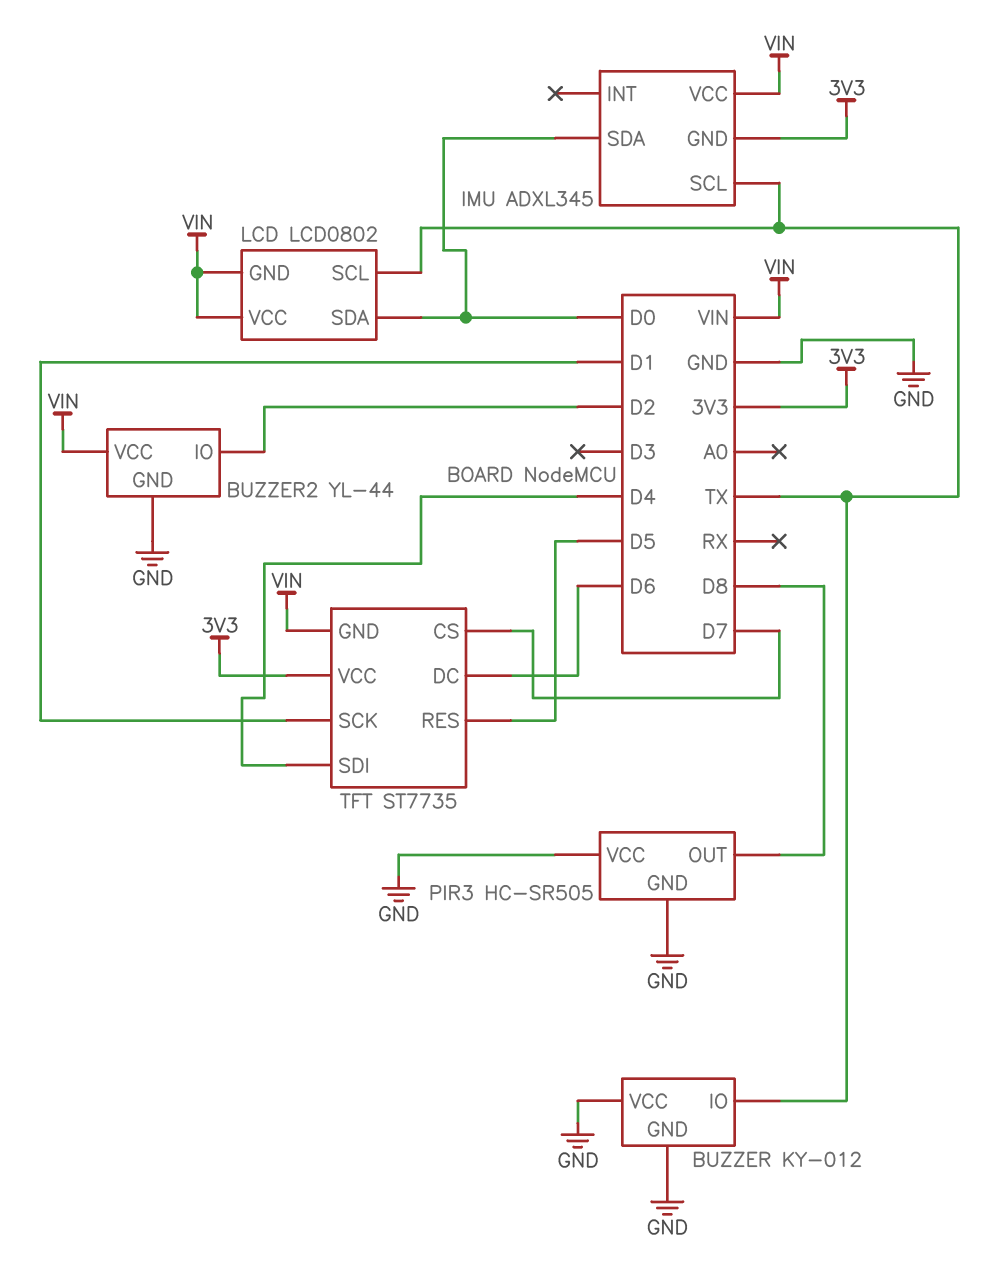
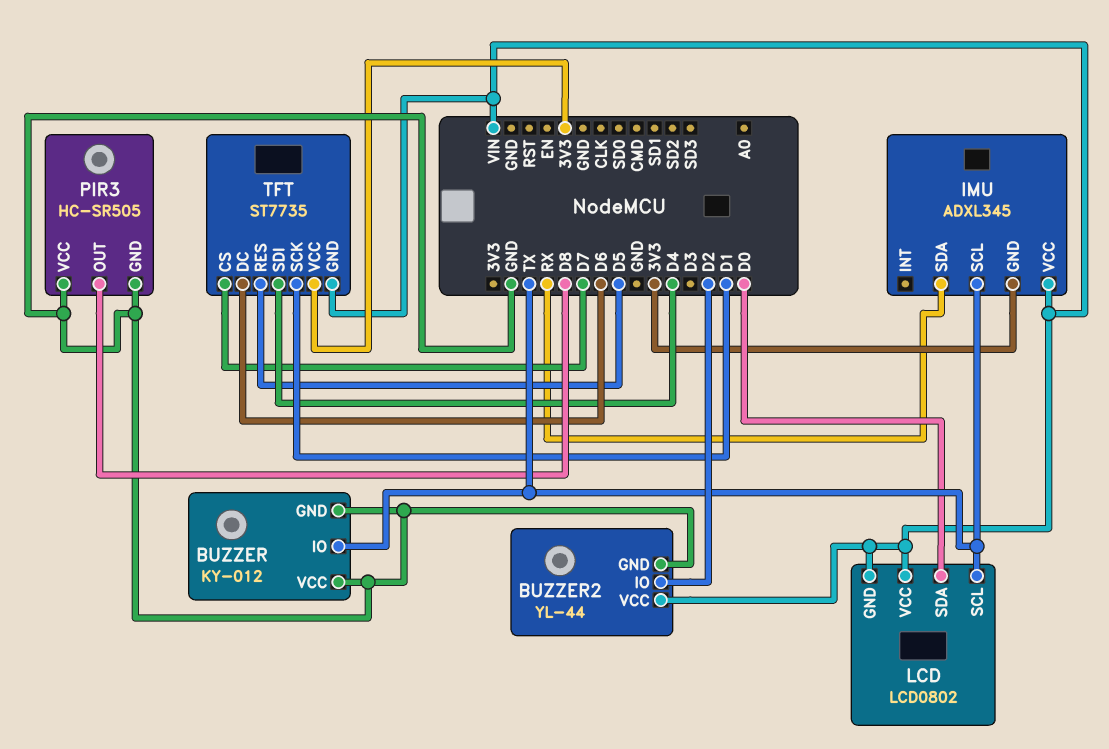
IMU pin SDA: D0 -> RX

